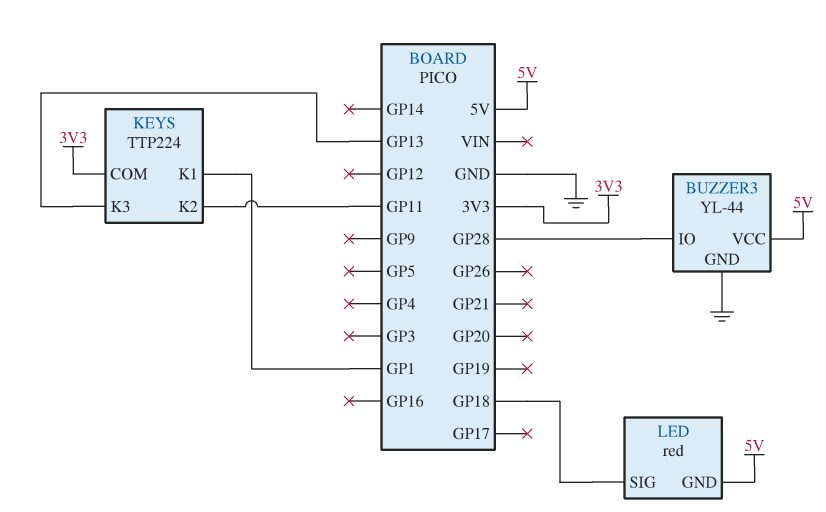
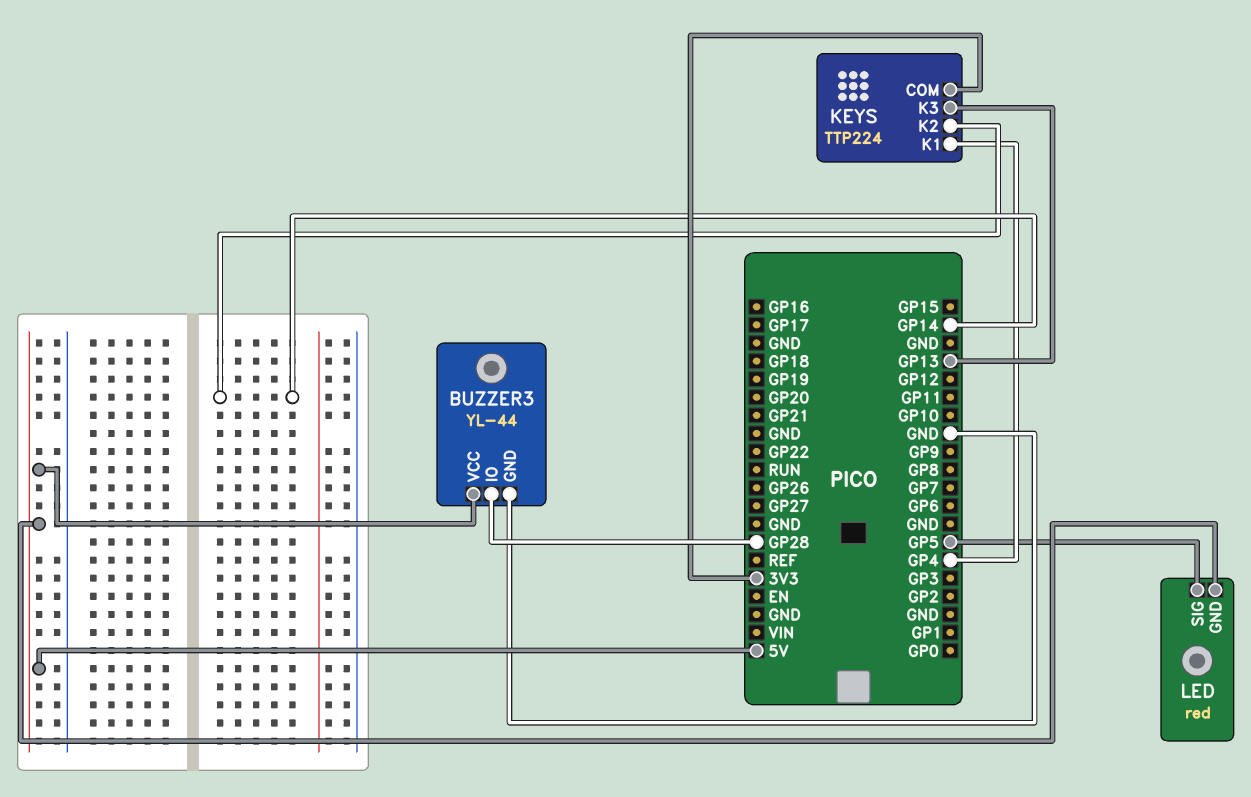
KEYS pin K1: GP1 -> GP4
KEYS pin K2: GP11 -> GP14
LED pin SIG: GP18 -> GP5

